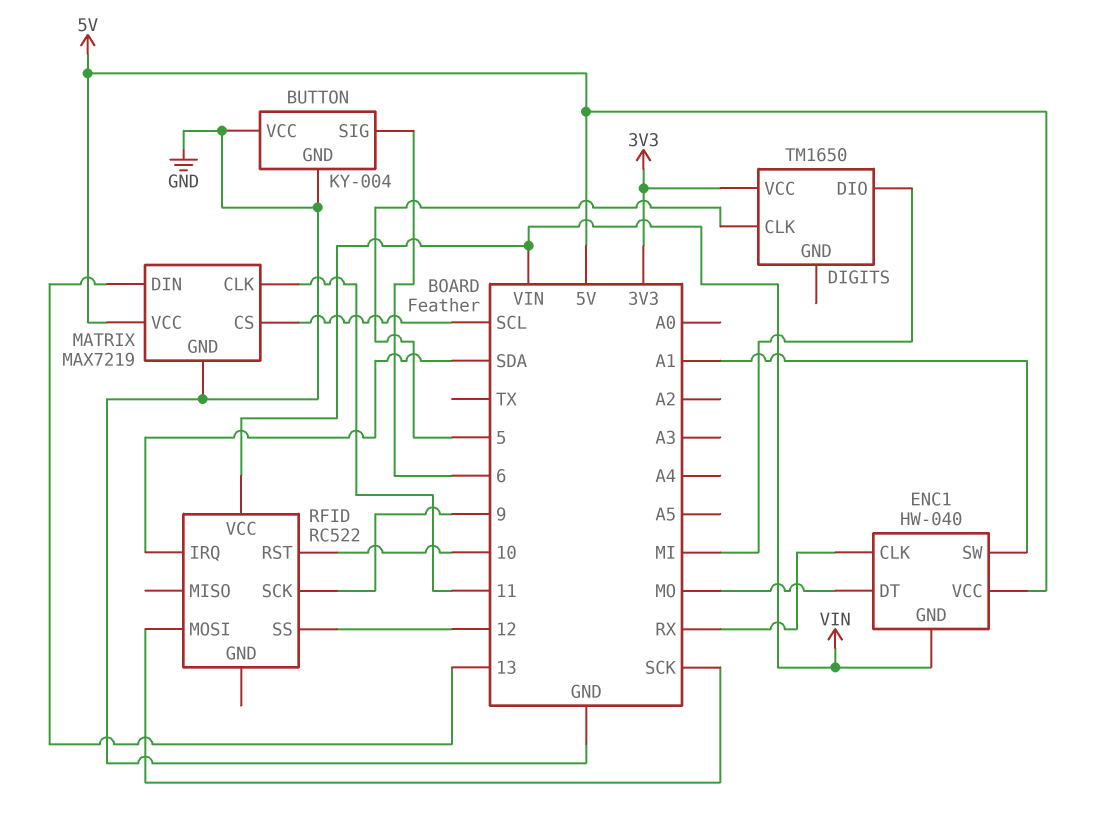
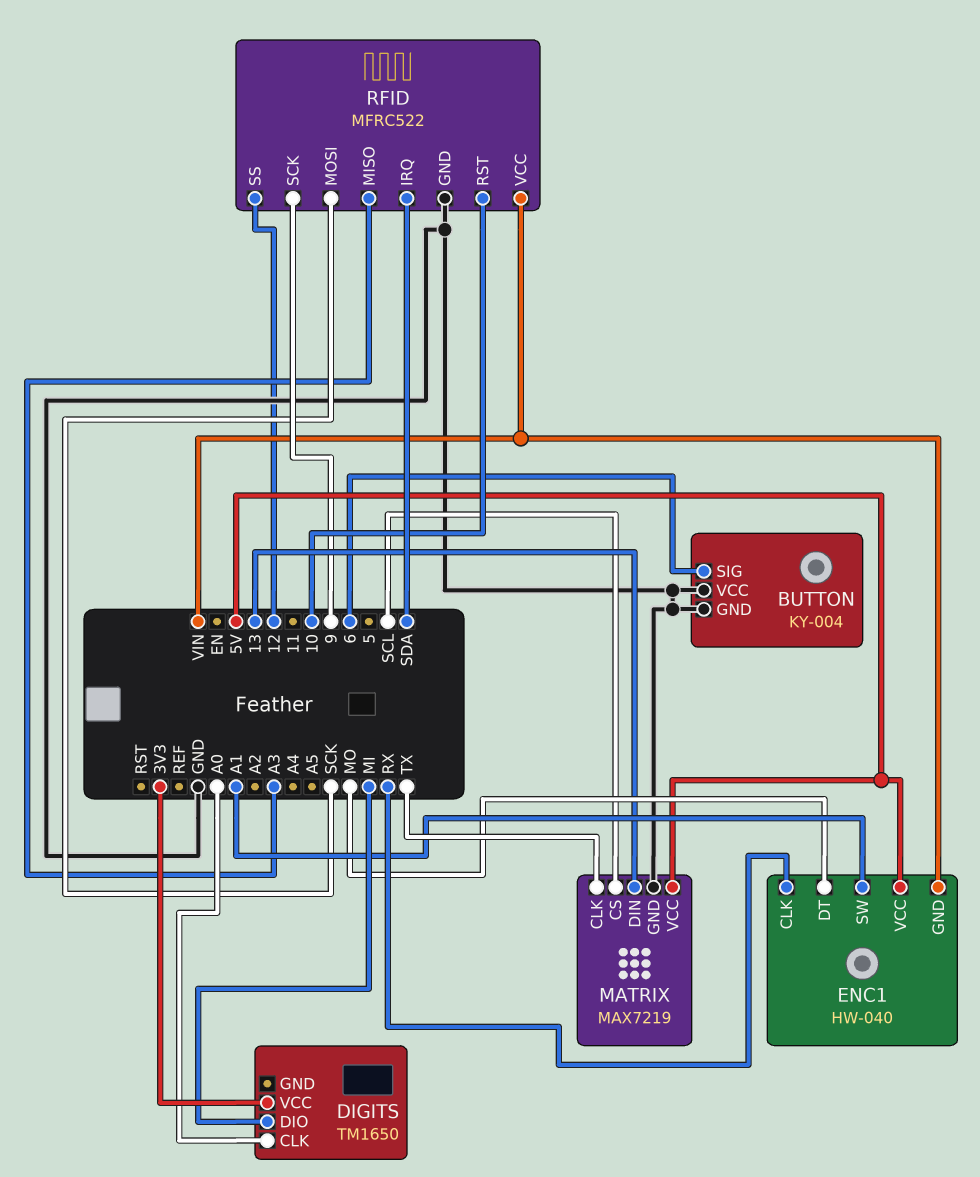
DIGITS pin CLK: 5 -> A0
MATRIX pin CLK: 11 -> TX
RFID: RC522 -> MFRC522
RFID pin GND: none -> GND
RFID pin MISO: none -> A3

